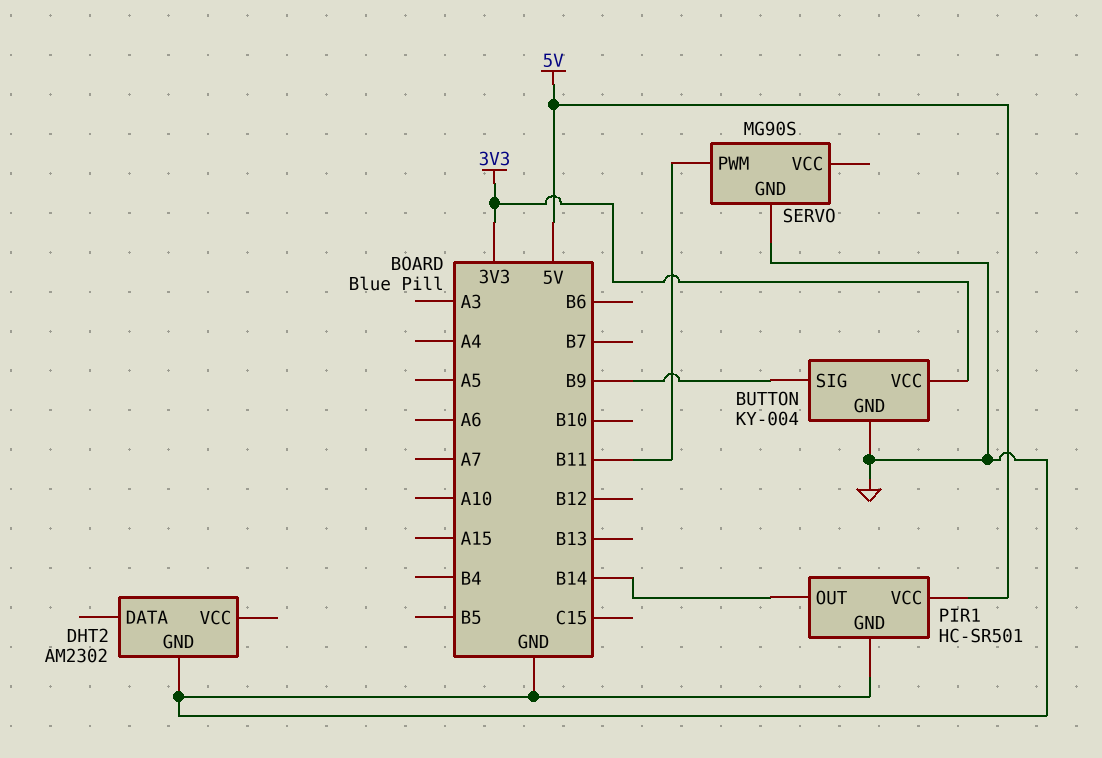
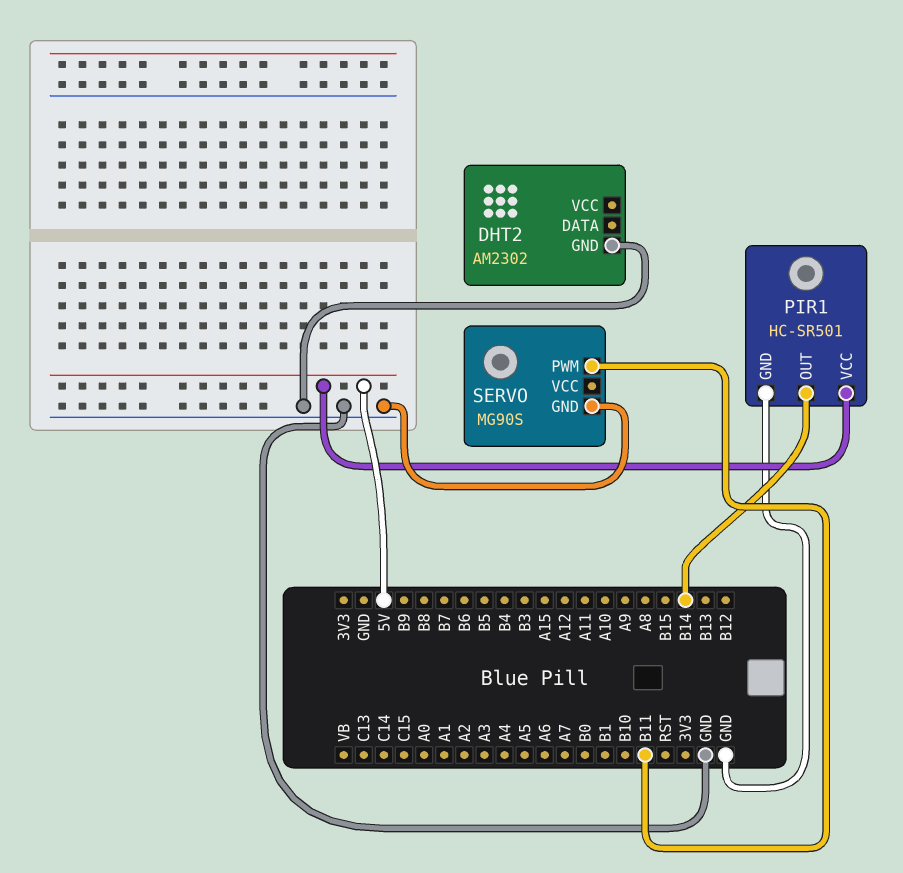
BUTTON: KY-004 -> none
BUTTON pin GND: GND -> none
BUTTON pin SIG: B9 -> none
BUTTON pin VCC: 3V3 -> none

